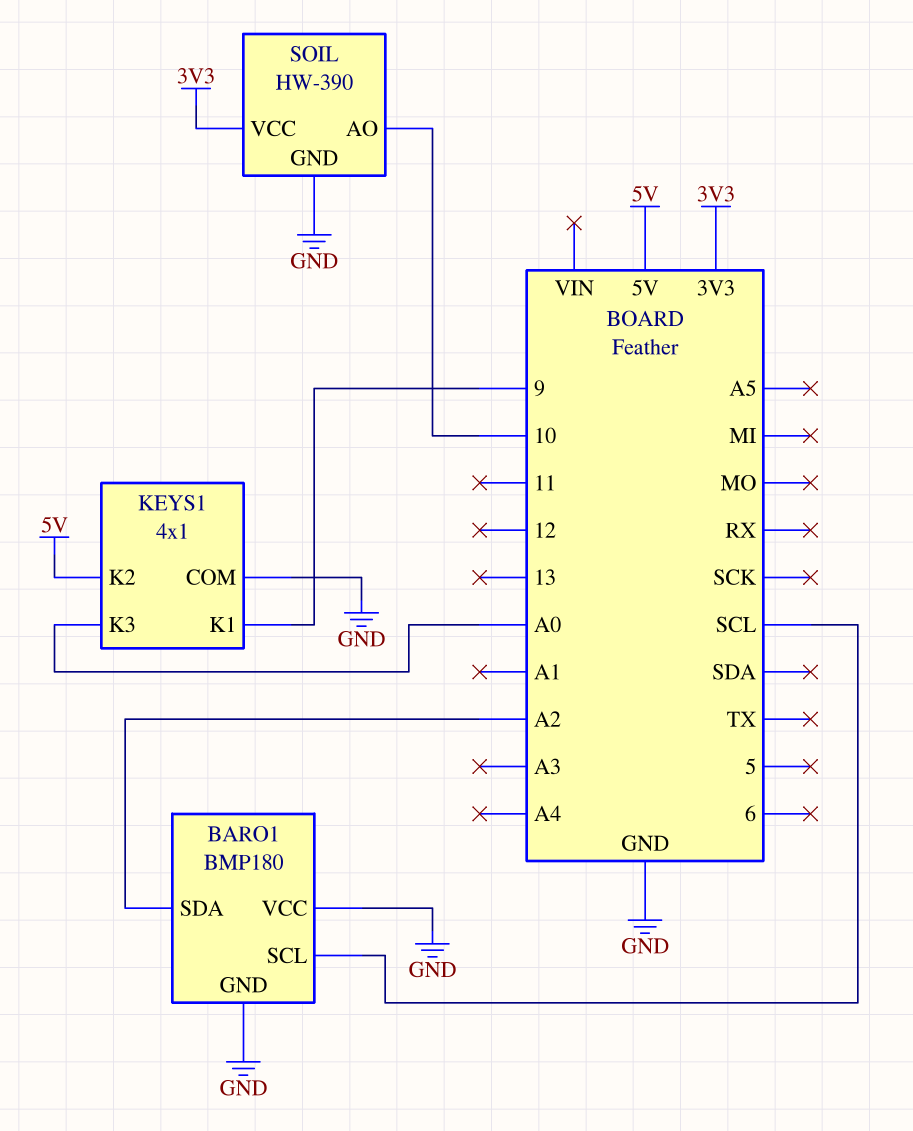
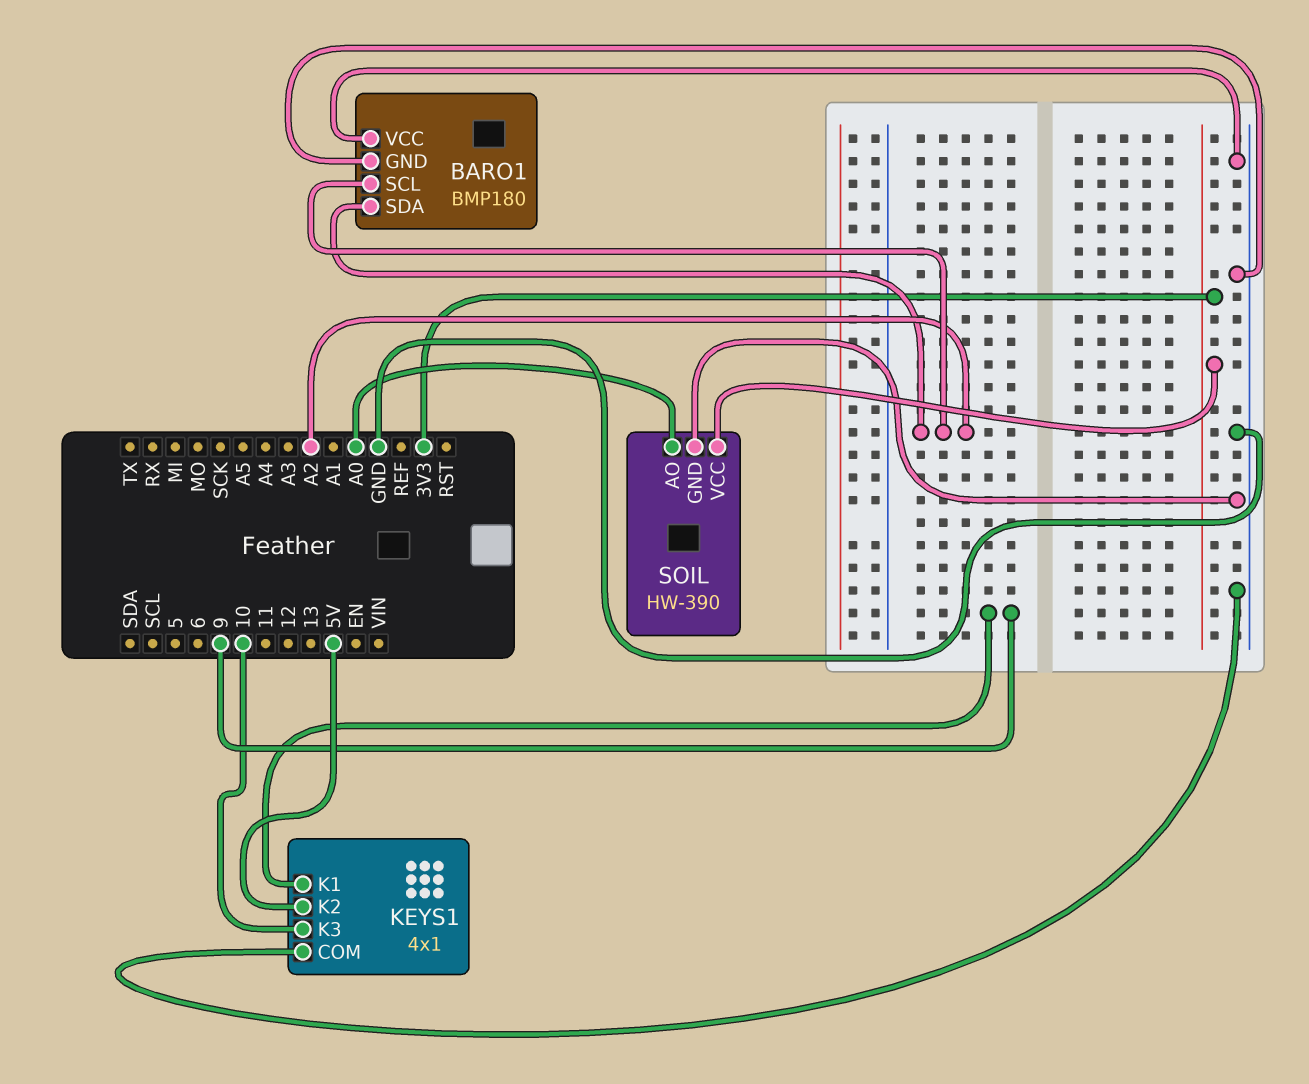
BARO1 pin SCL: SCL -> A2
KEYS1 pin K3: A0 -> 10
SOIL pin AO: 10 -> A0

